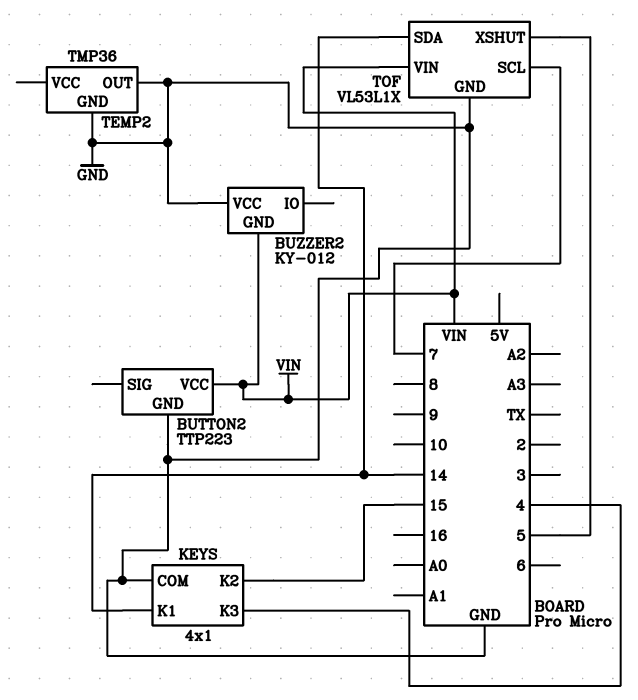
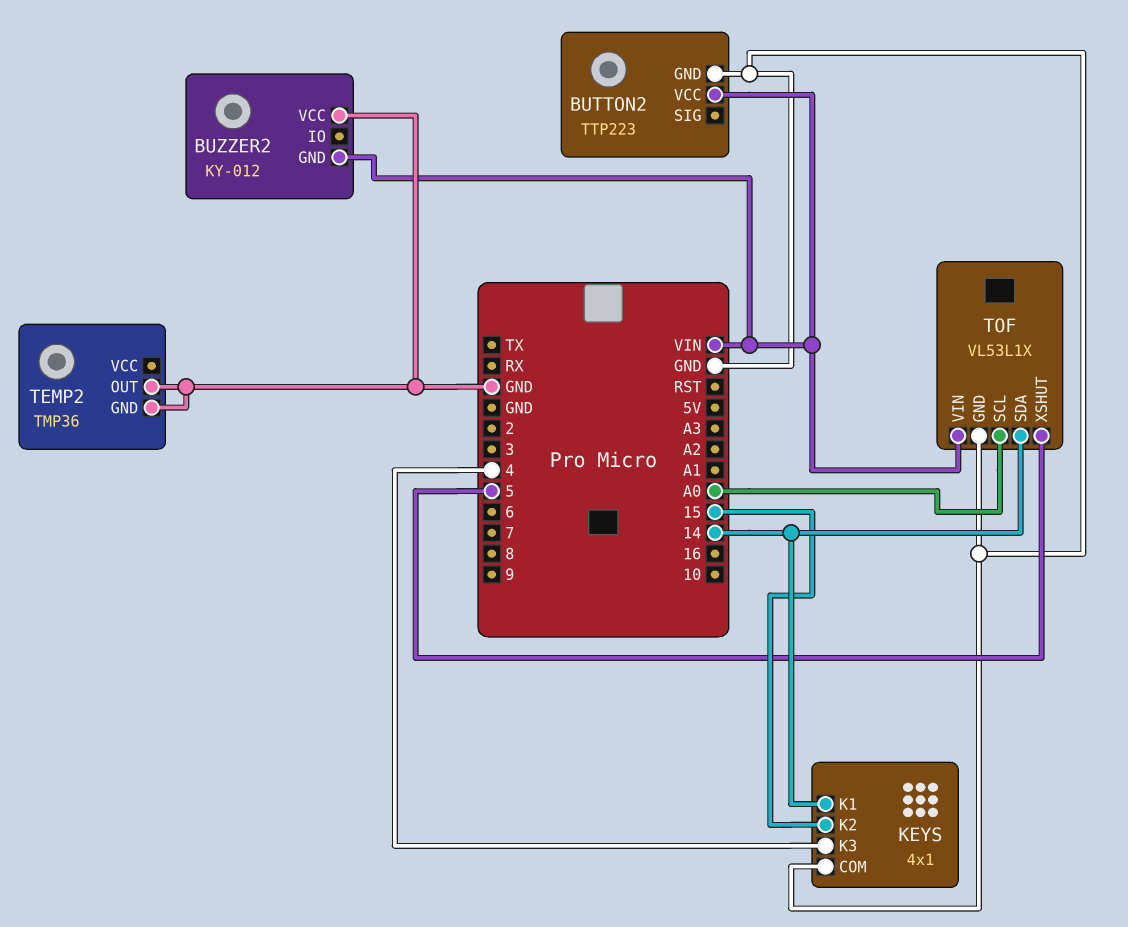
TOF pin SCL: 7 -> A0

